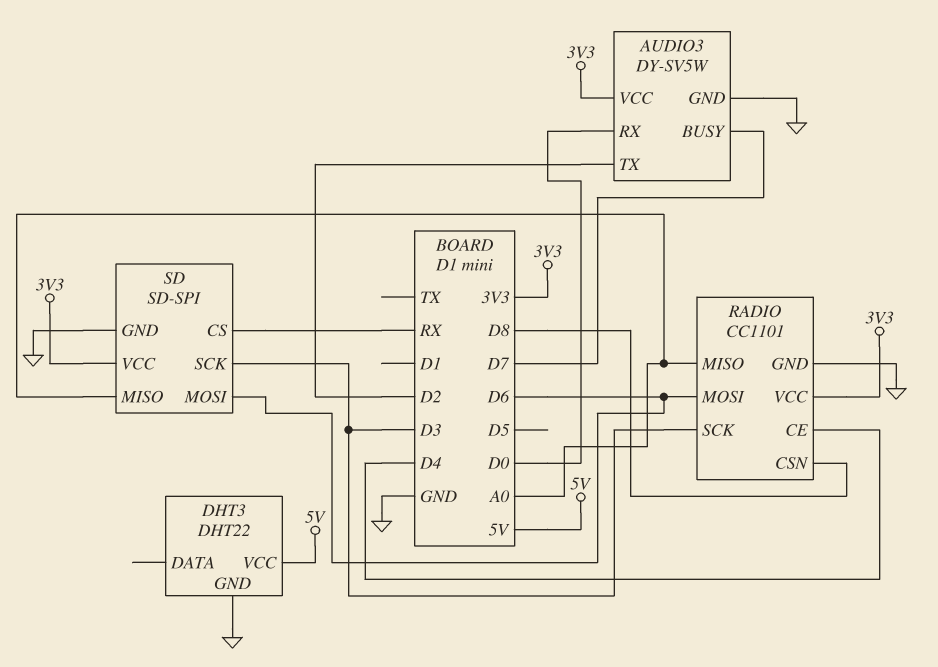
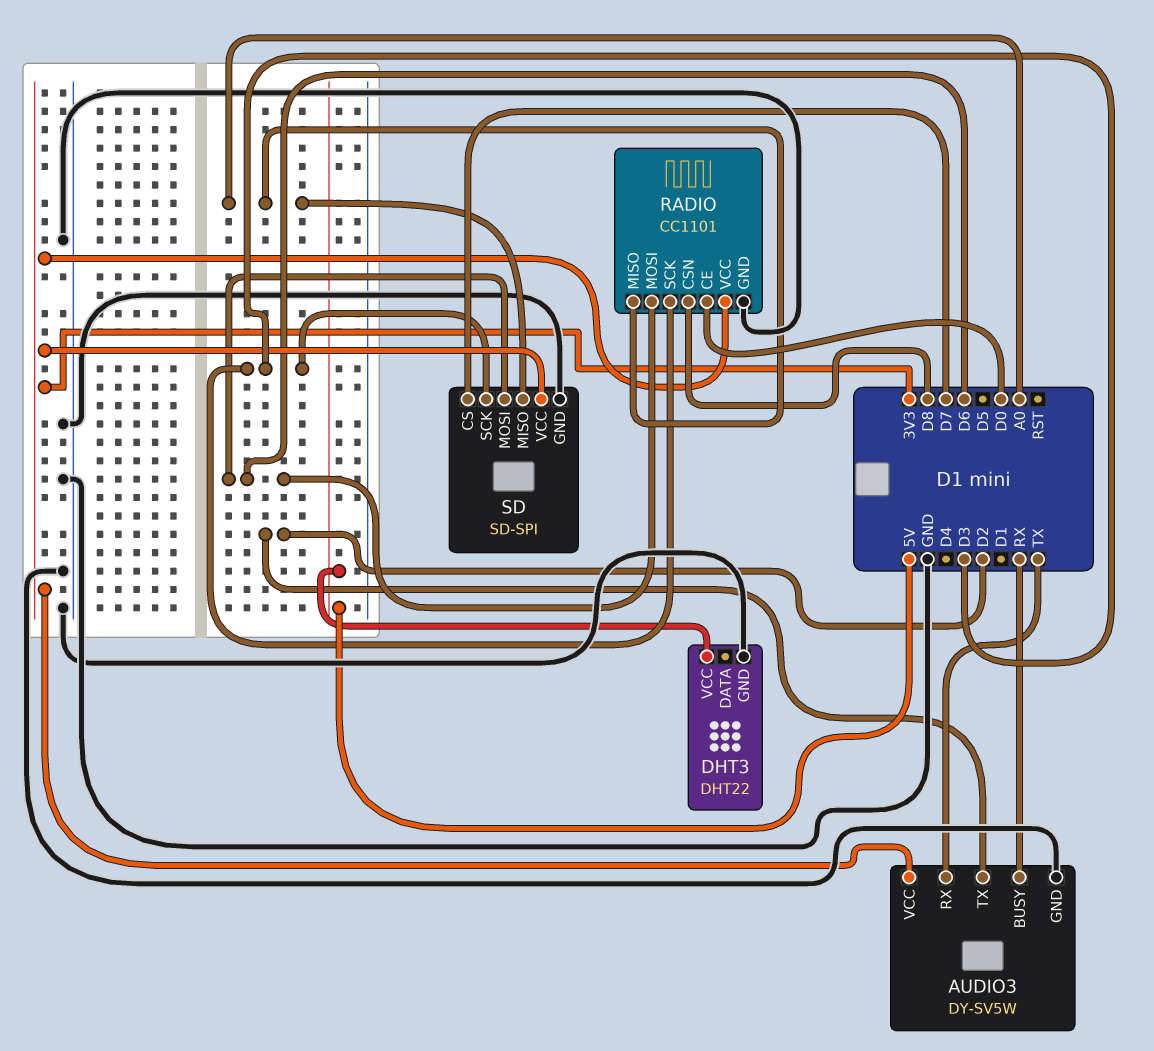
AUDIO3 pin BUSY: D7 -> RX
AUDIO3 pin RX: D0 -> TX
RADIO pin CE: D4 -> D0
SD pin CS: RX -> D7

